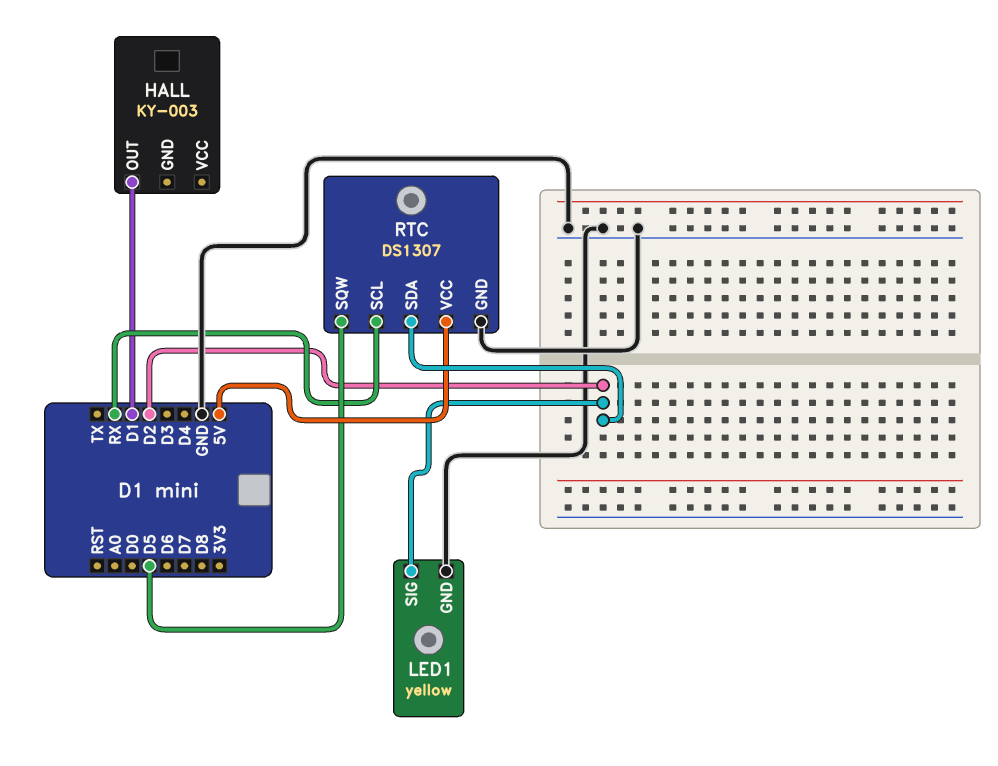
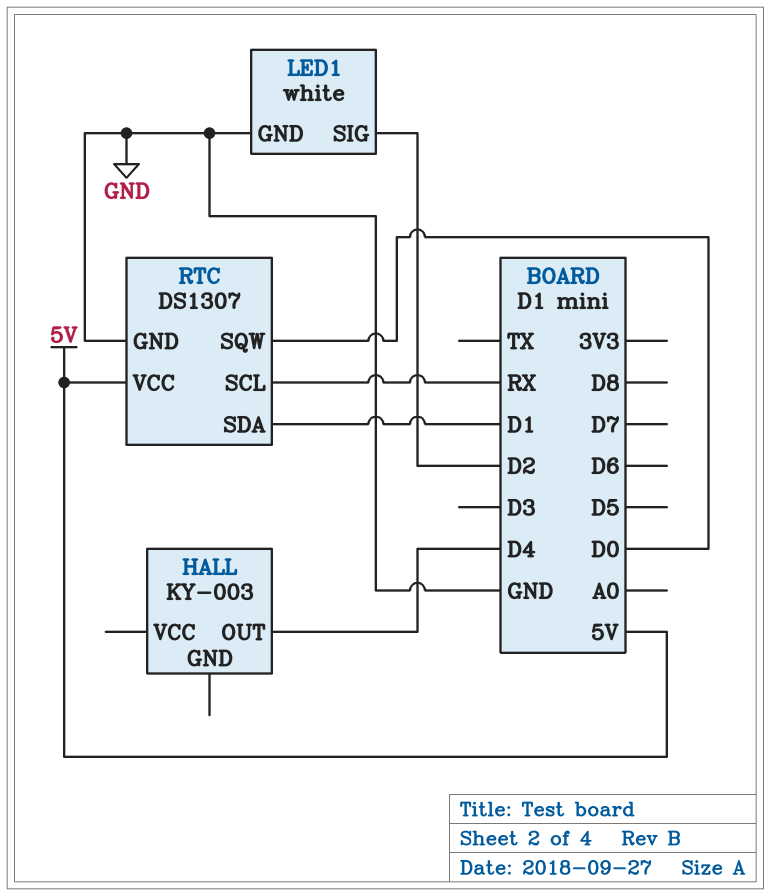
HALL pin OUT: D1 -> D4
LED1: yellow -> white
RTC pin SDA: D2 -> D1
RTC pin SQW: D5 -> D0

